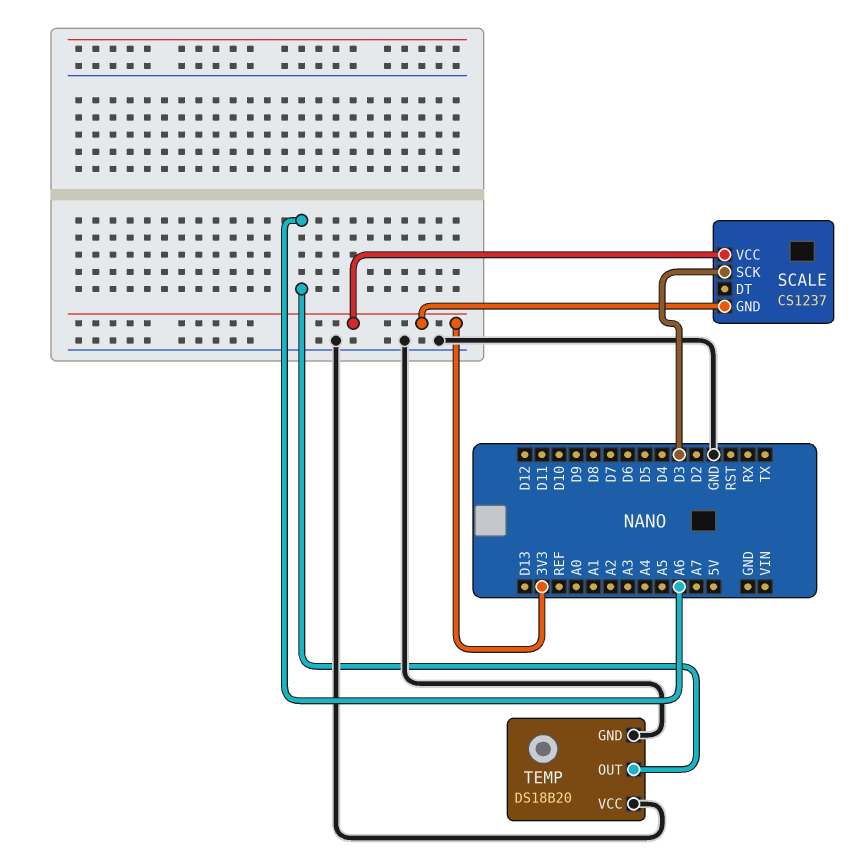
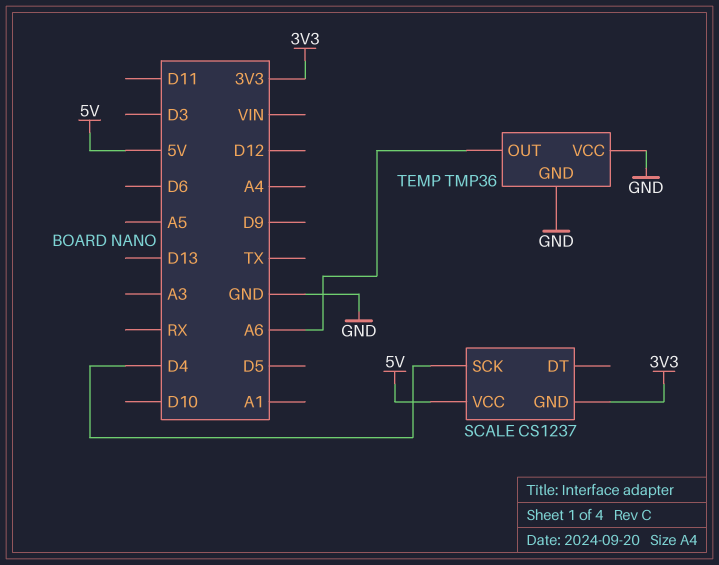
SCALE pin SCK: D3 -> D4
SCALE pin VCC: 3V3 -> 5V
TEMP: DS18B20 -> TMP36

